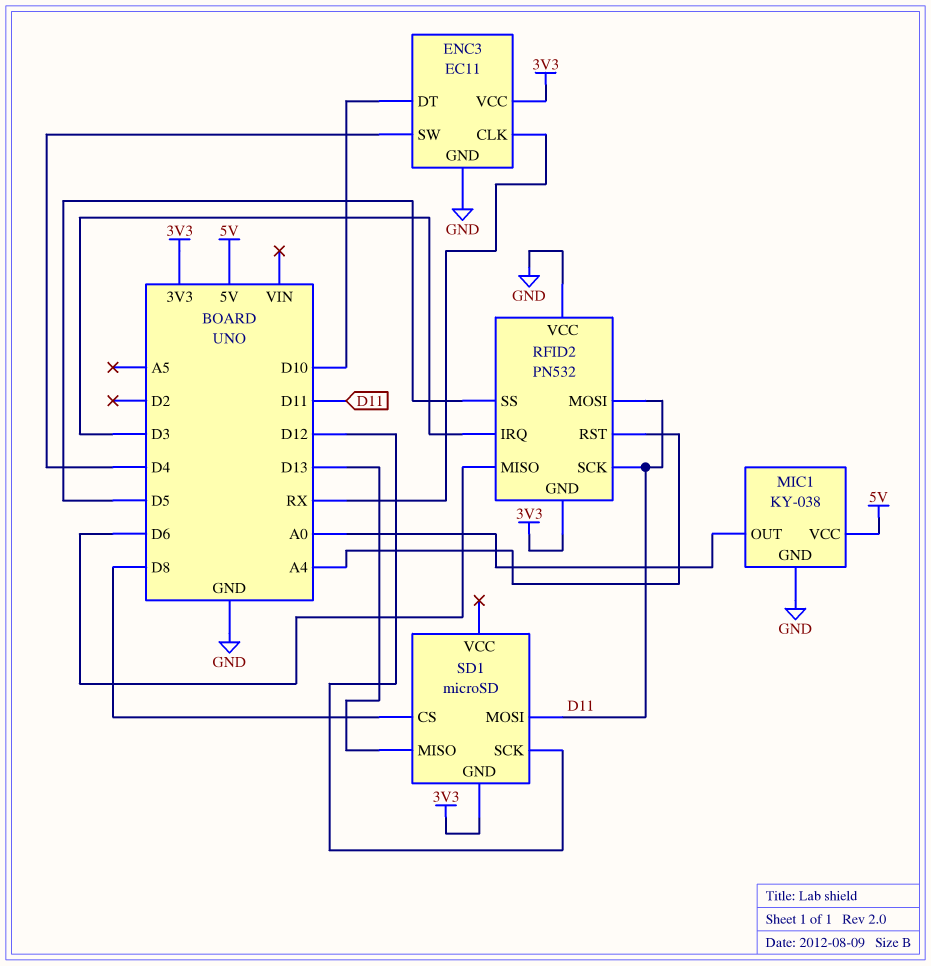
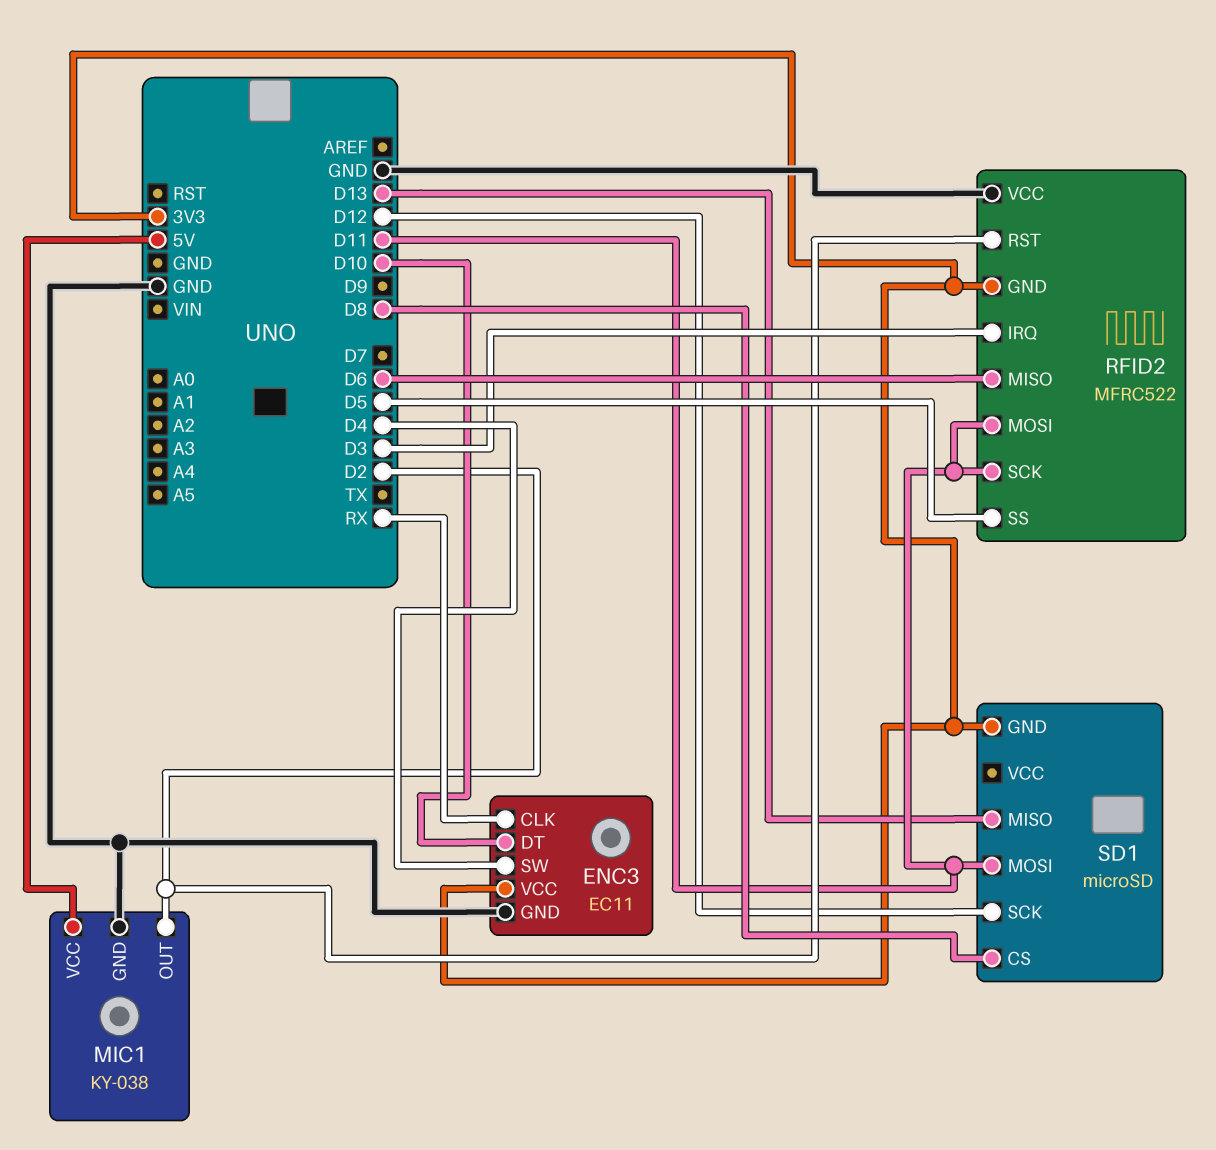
MIC1 pin OUT: A0 -> D2
RFID2: PN532 -> MFRC522
RFID2 pin RST: A4 -> D2

